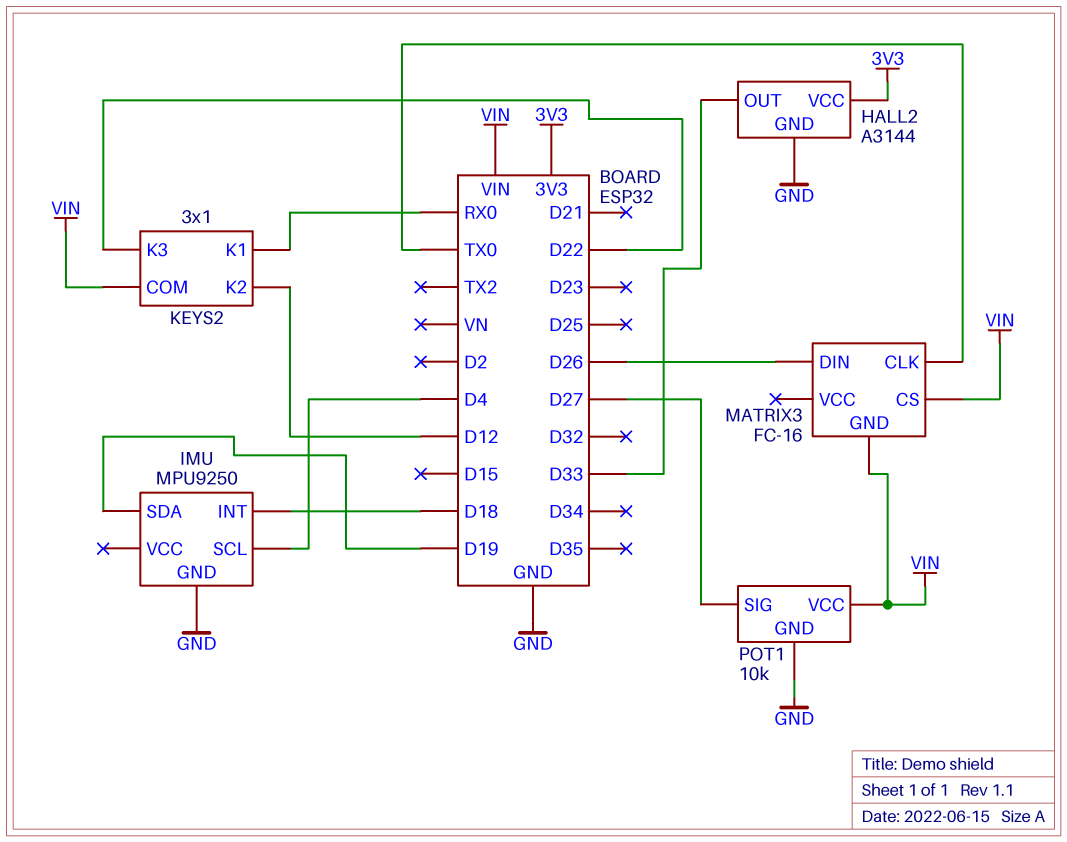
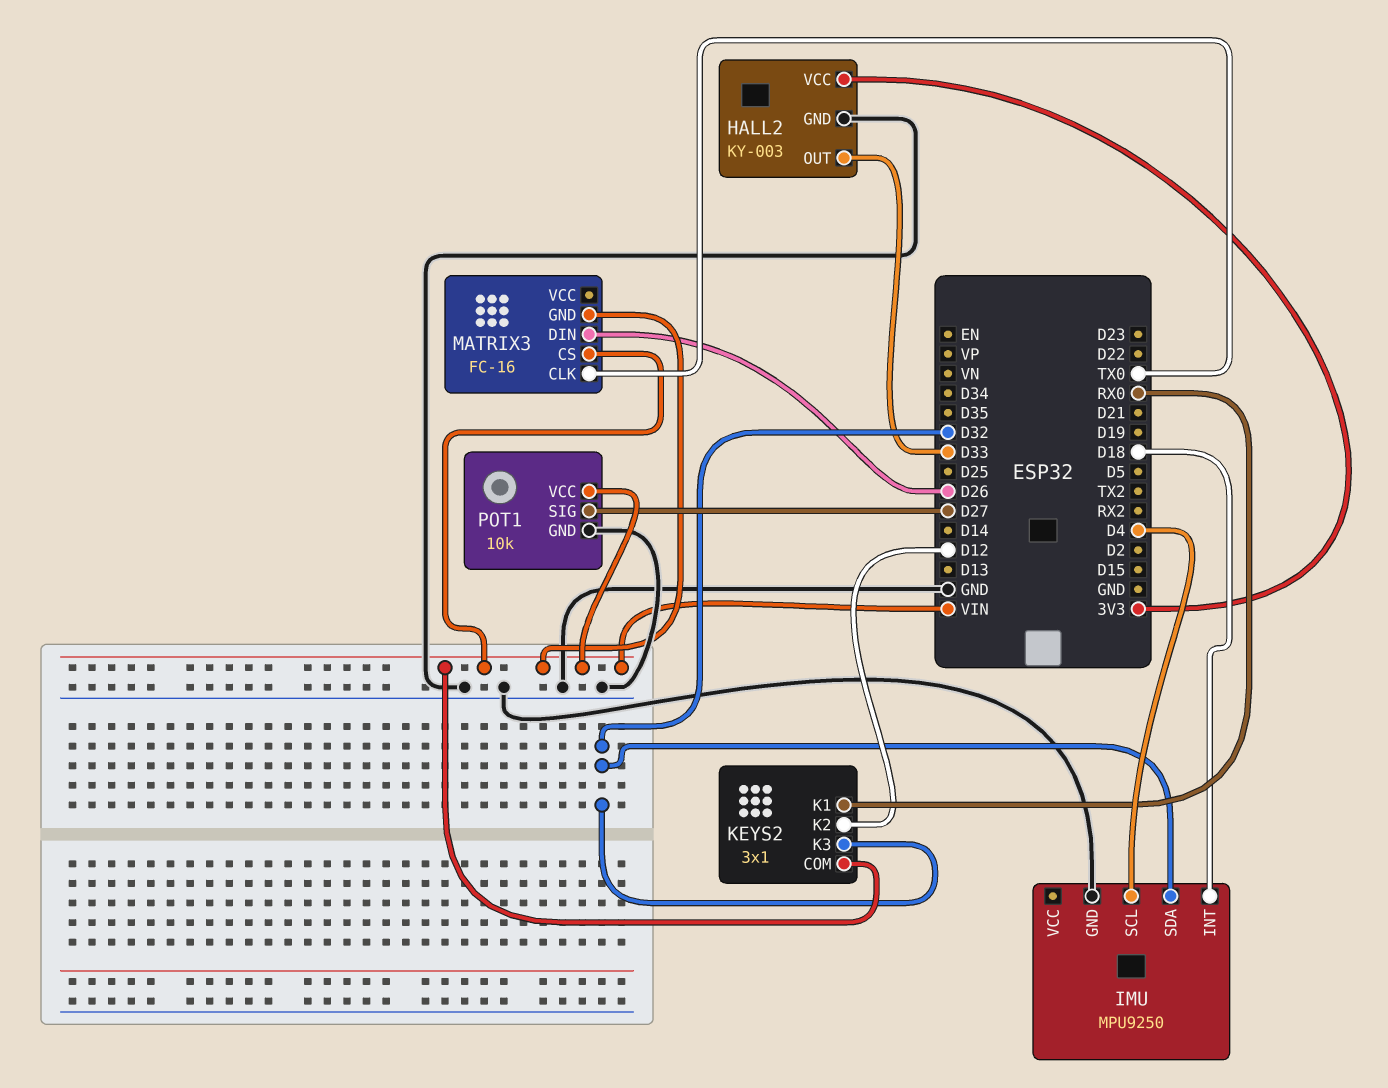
HALL2: A3144 -> KY-003
IMU pin SDA: D19 -> D32
KEYS2 pin K3: D22 -> D32

